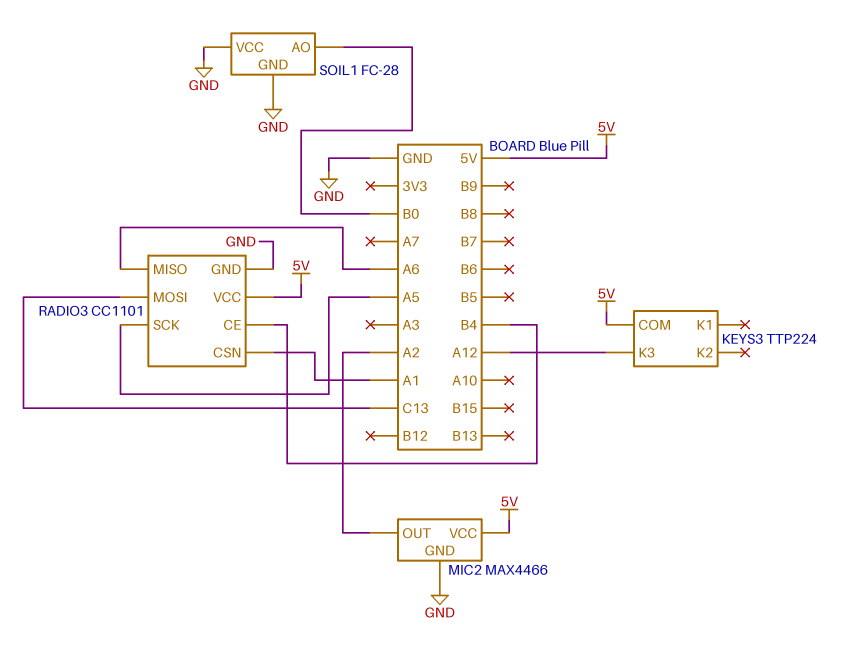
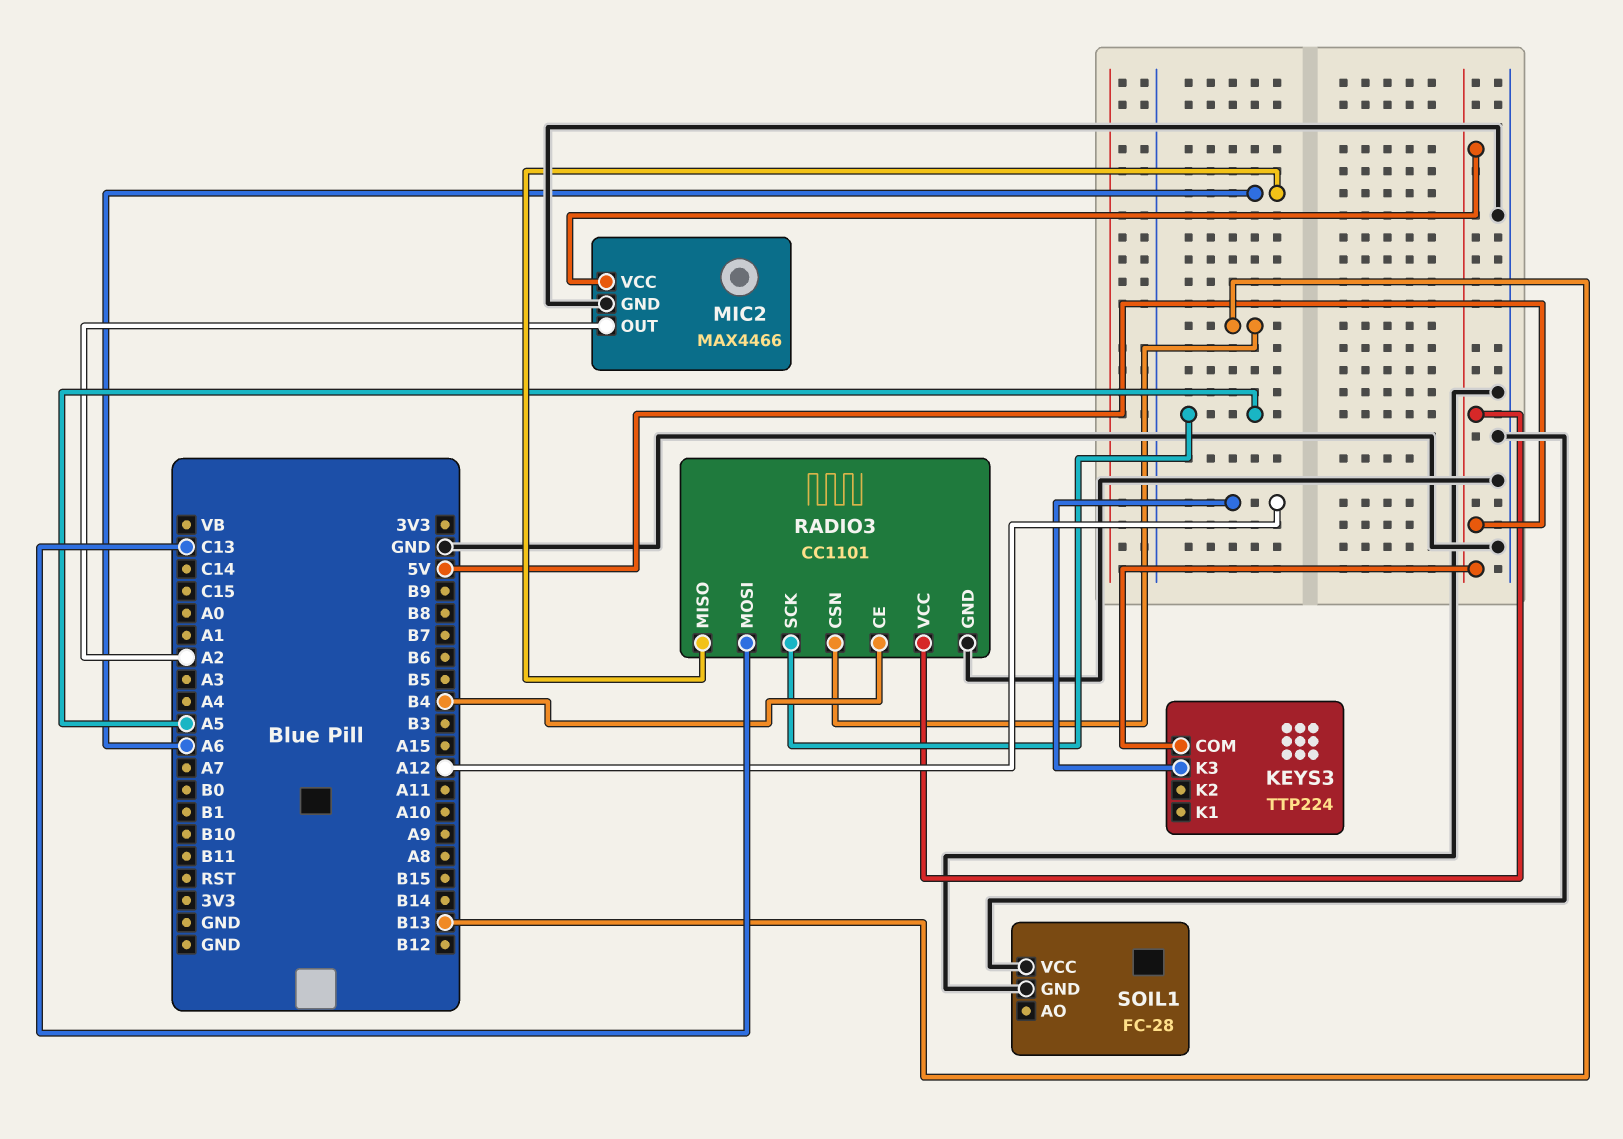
RADIO3 pin CSN: A1 -> B13
SOIL1 pin AO: B0 -> none

